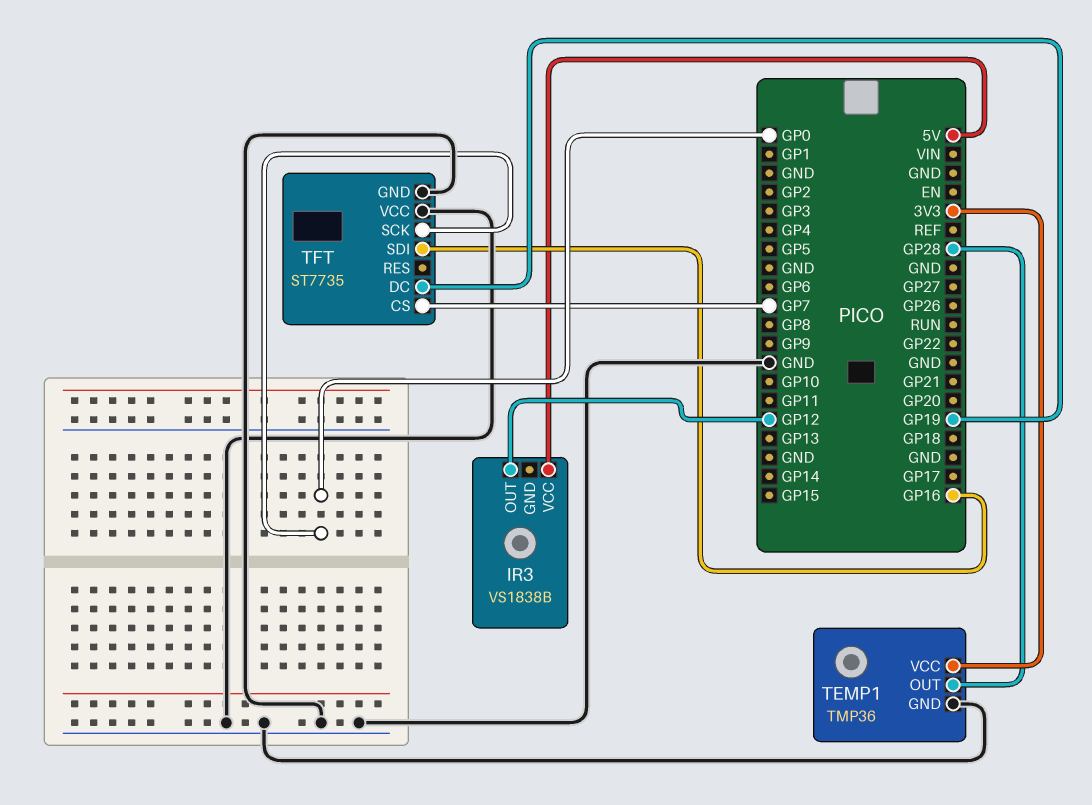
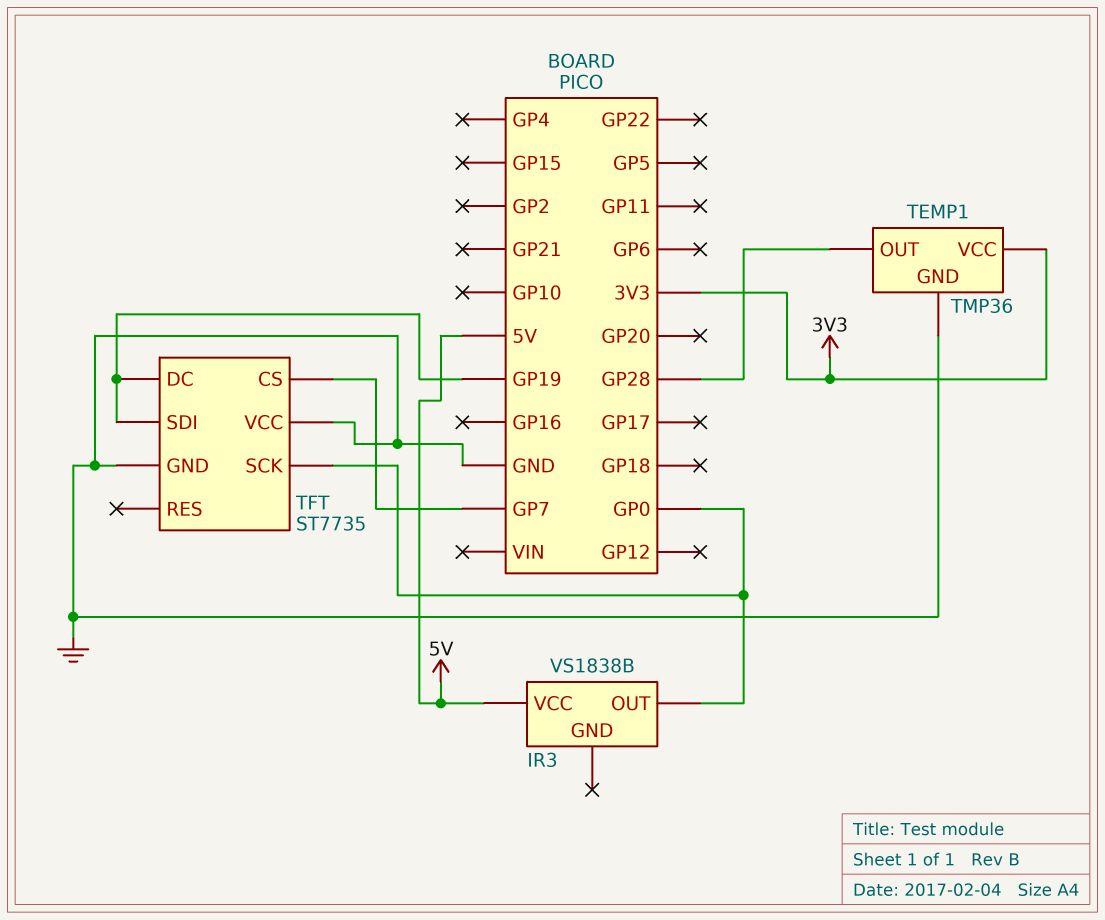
IR3 pin OUT: GP12 -> GP0
TFT pin SDI: GP16 -> GP19

